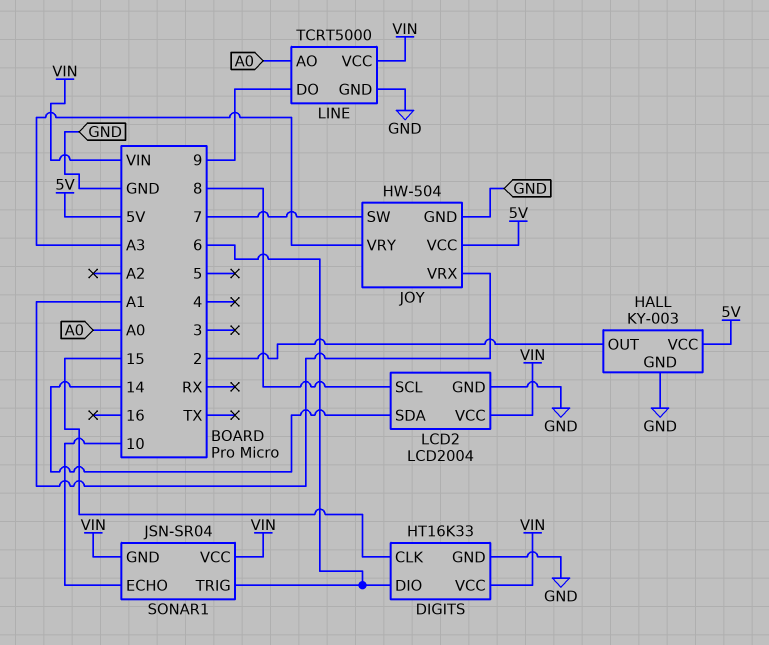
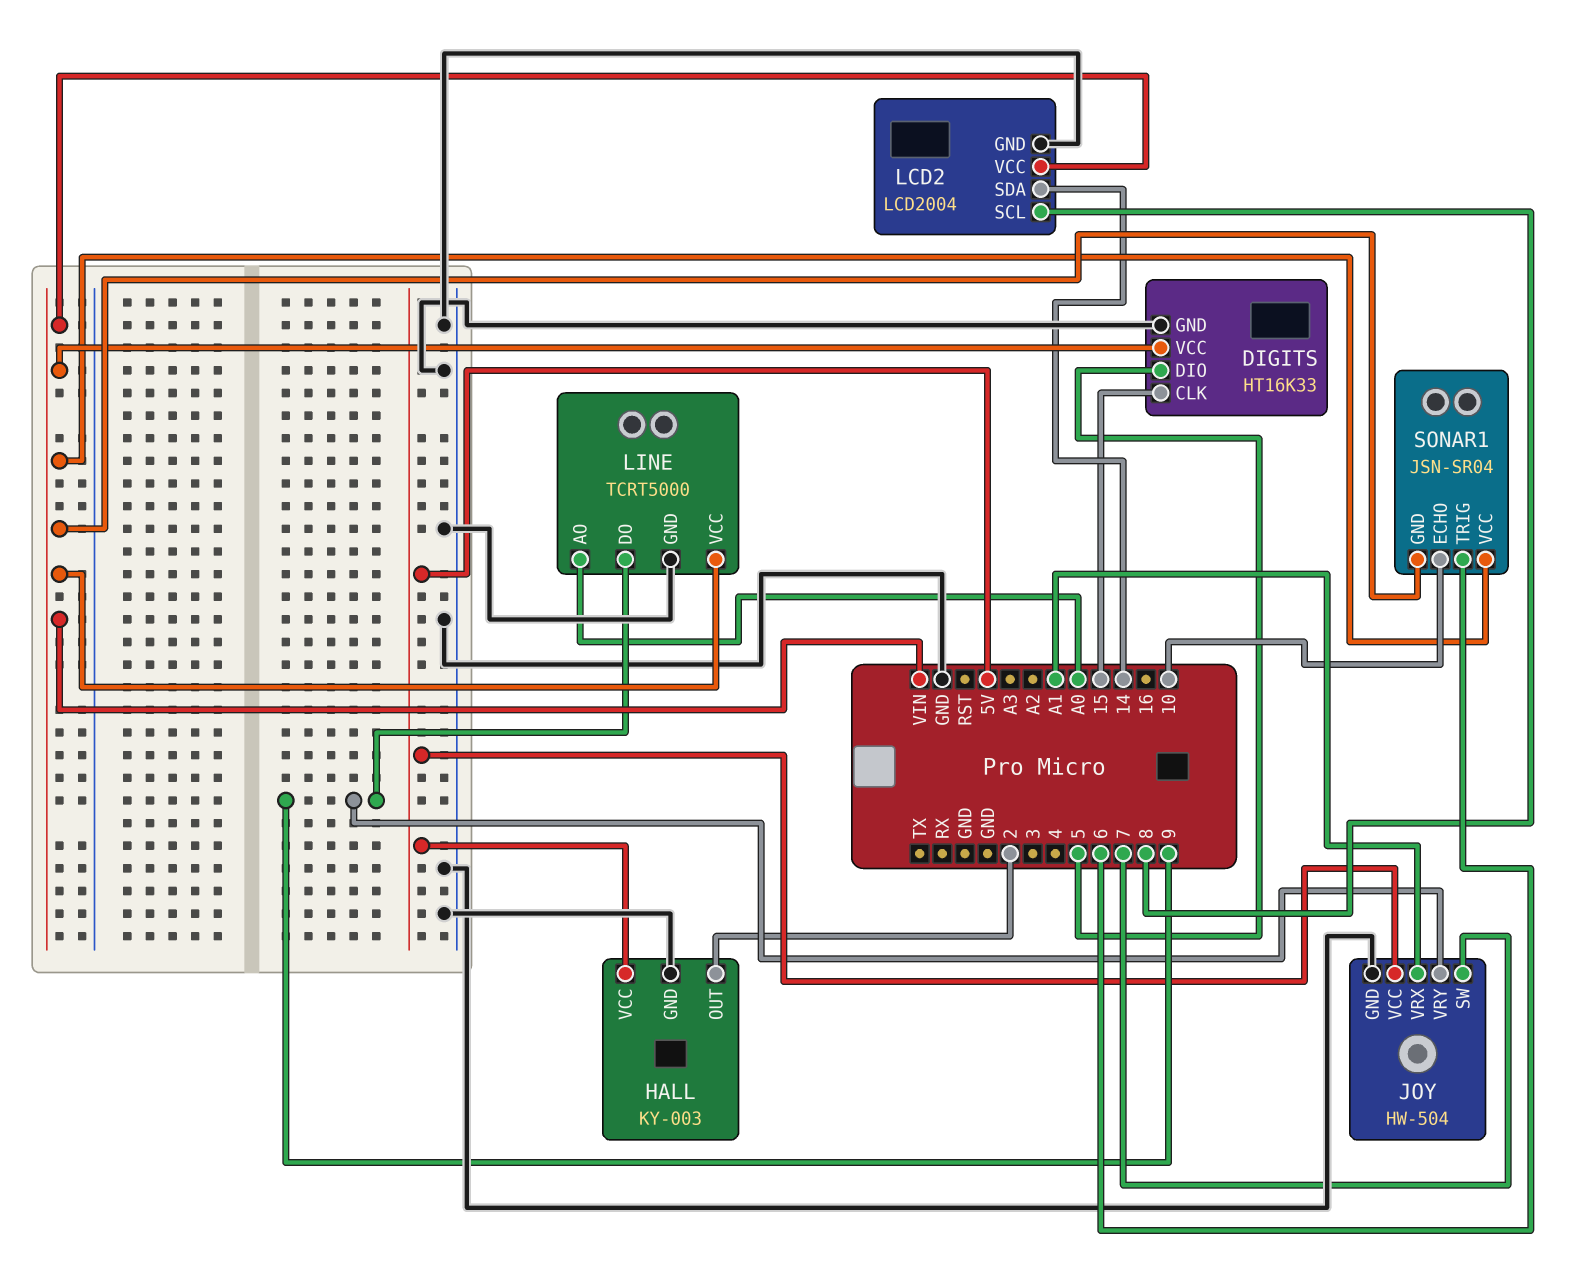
DIGITS pin DIO: 6 -> 5
JOY pin VRY: A3 -> 9

